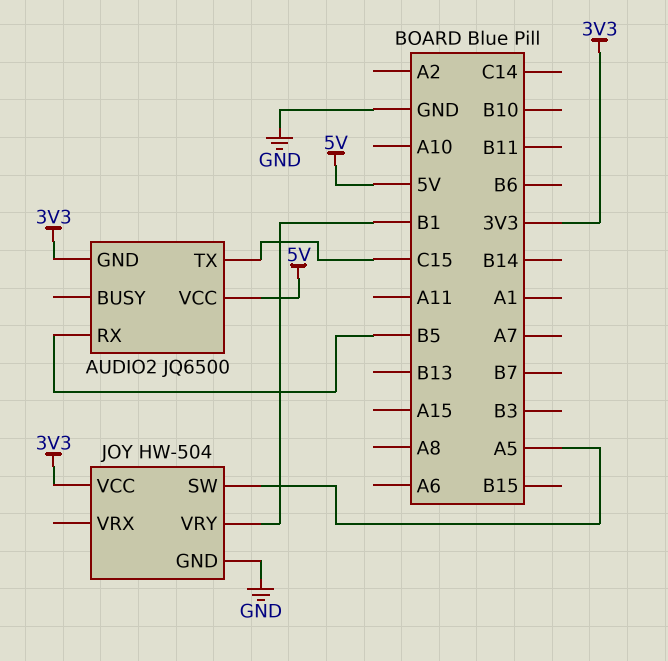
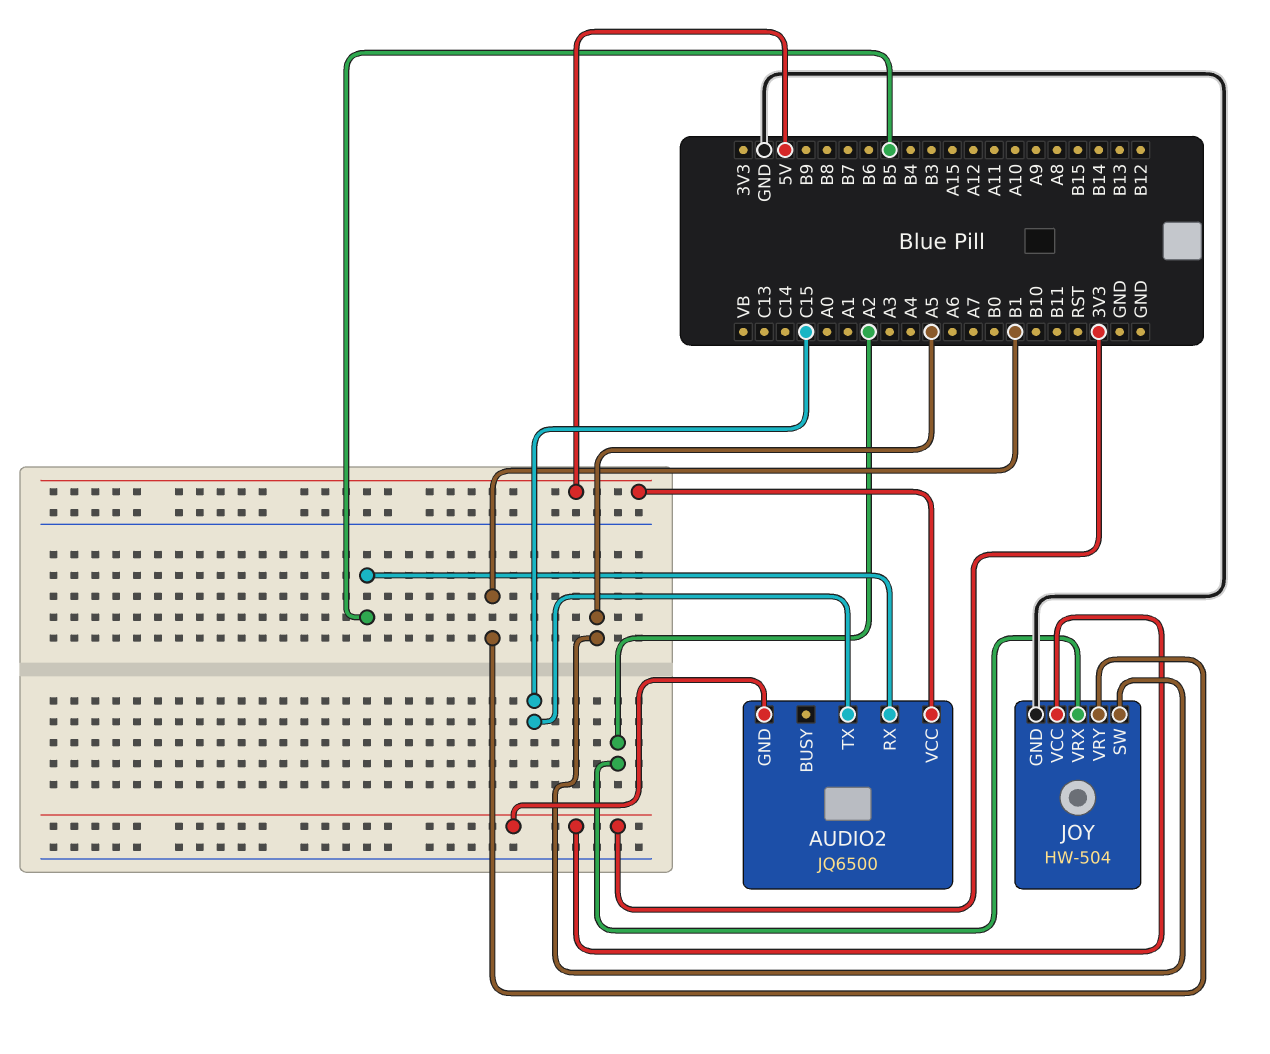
JOY pin VRX: none -> A2

